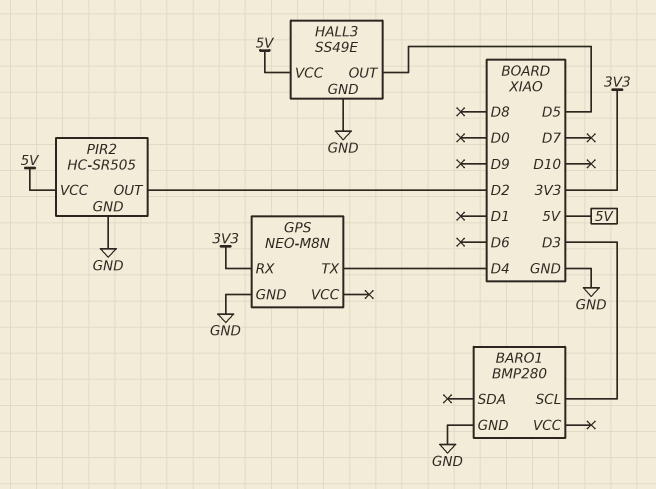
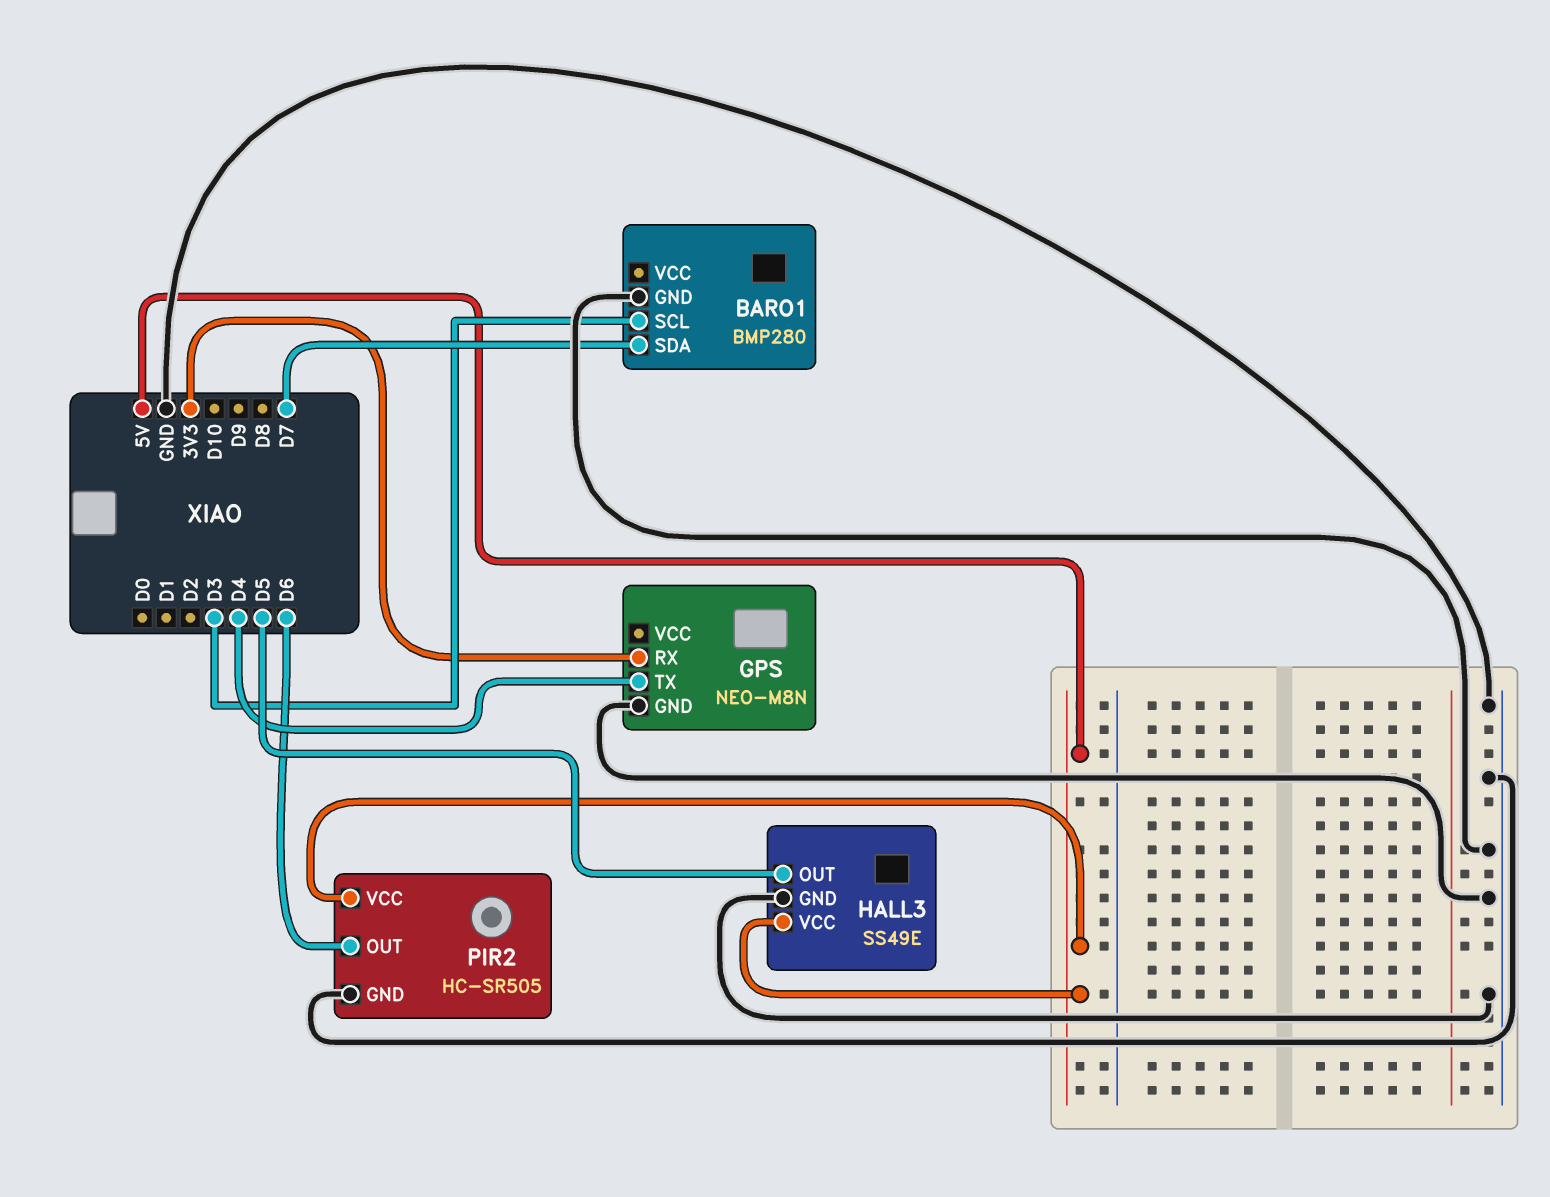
BARO1 pin SDA: none -> D7
PIR2 pin OUT: D2 -> D6

